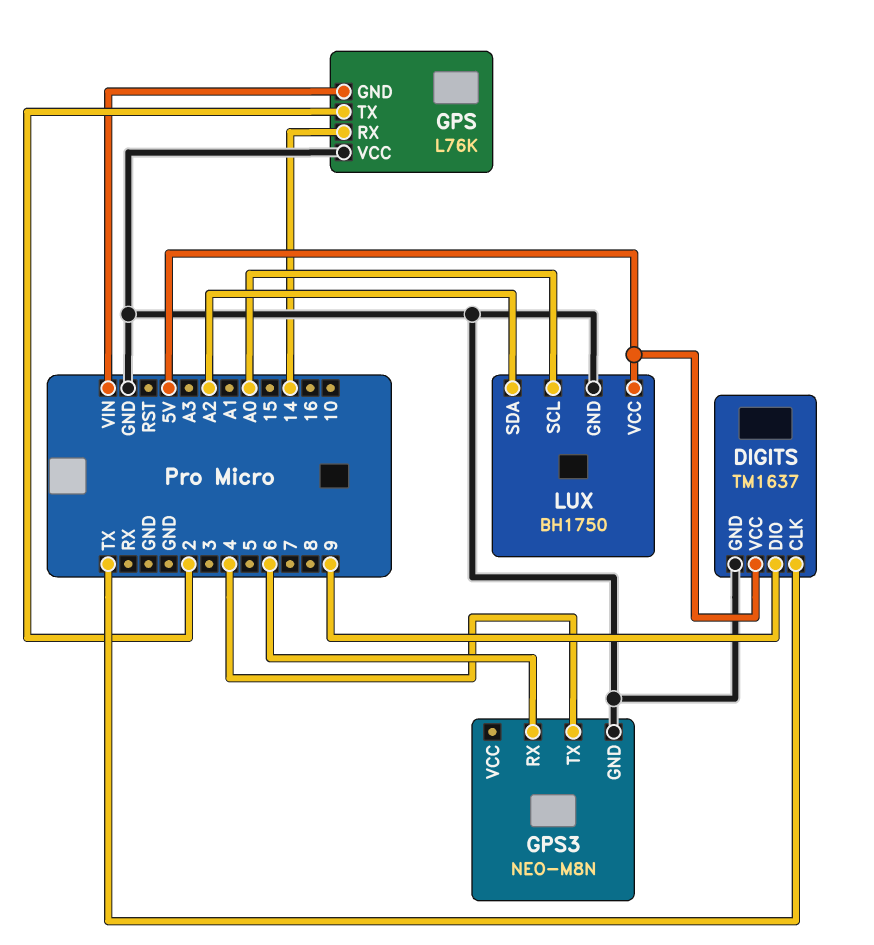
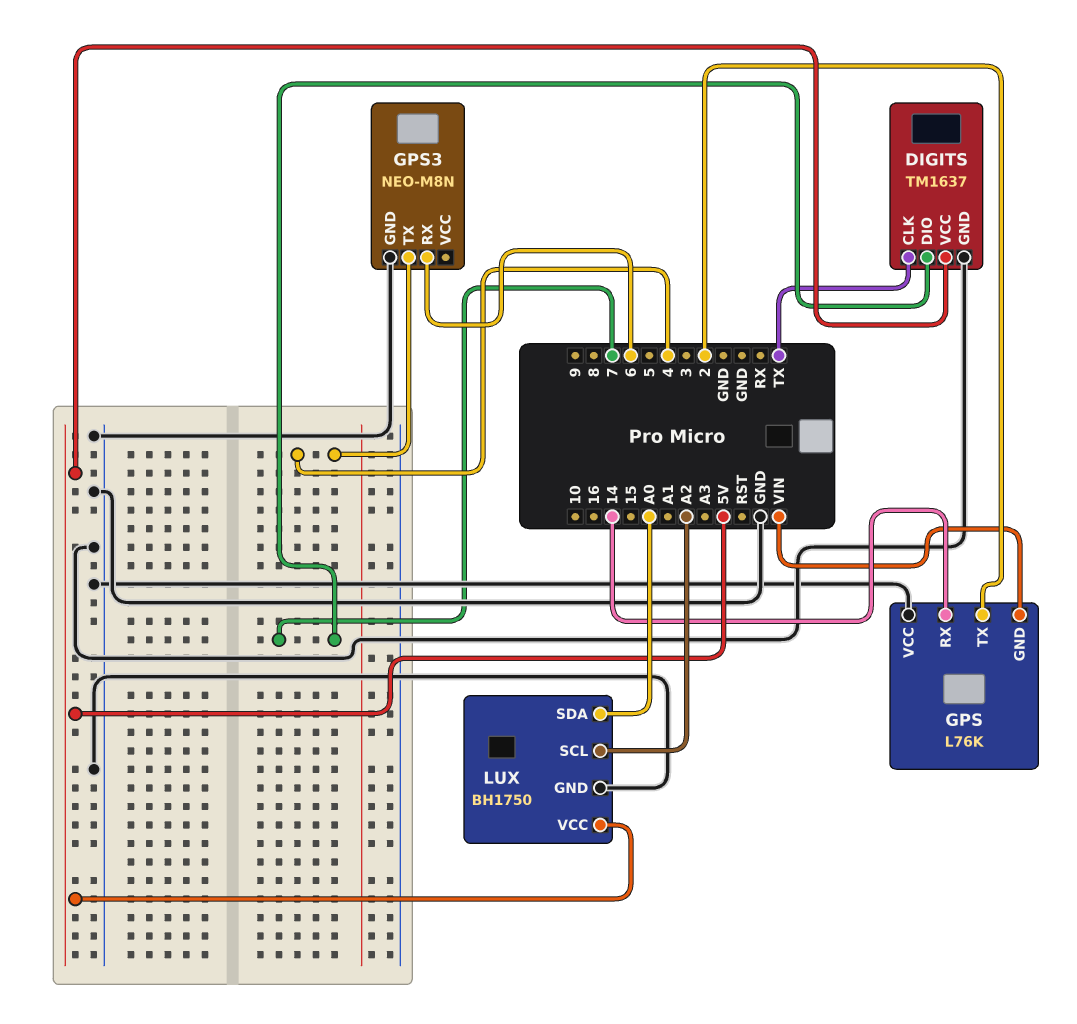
DIGITS pin DIO: 9 -> 7
LUX pin SCL: A0 -> A2
LUX pin SDA: A2 -> A0

